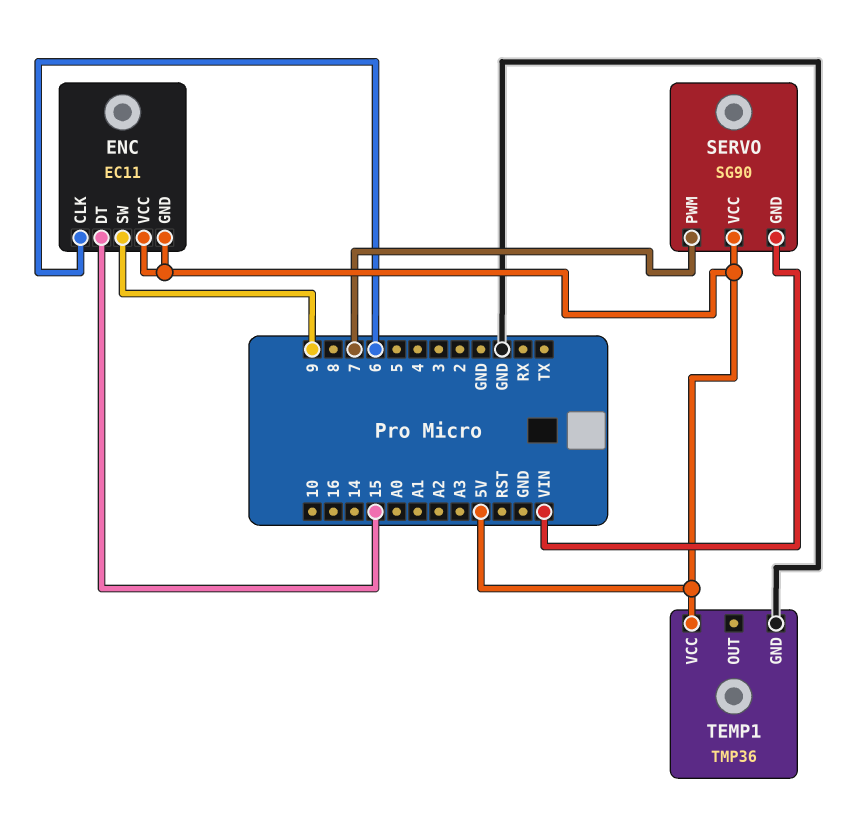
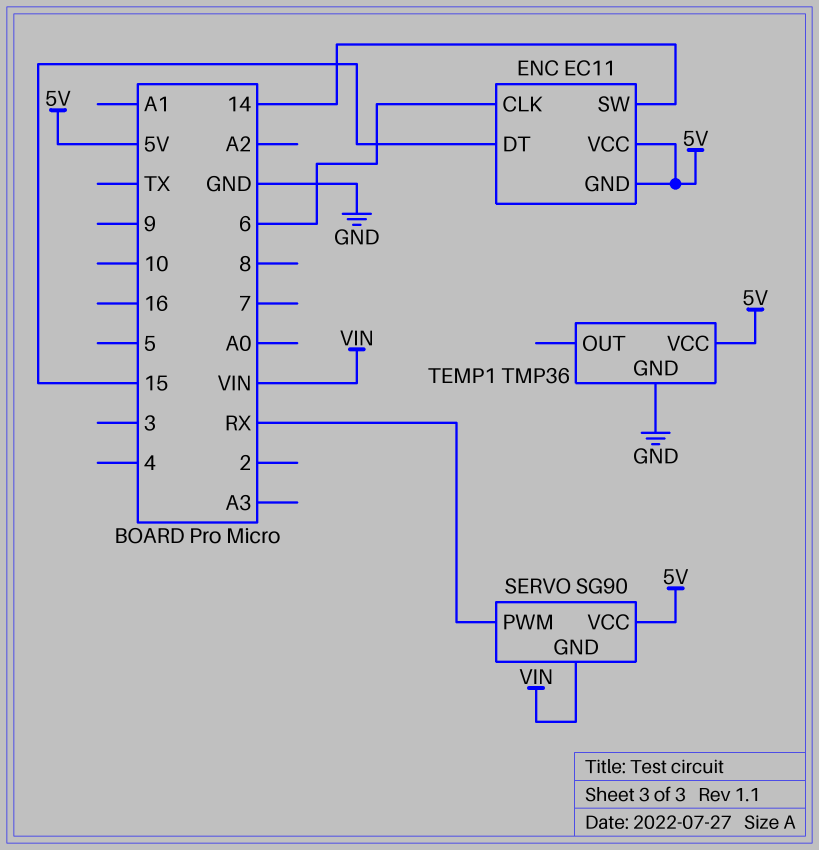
ENC pin SW: 9 -> 14
SERVO pin PWM: 7 -> RX

